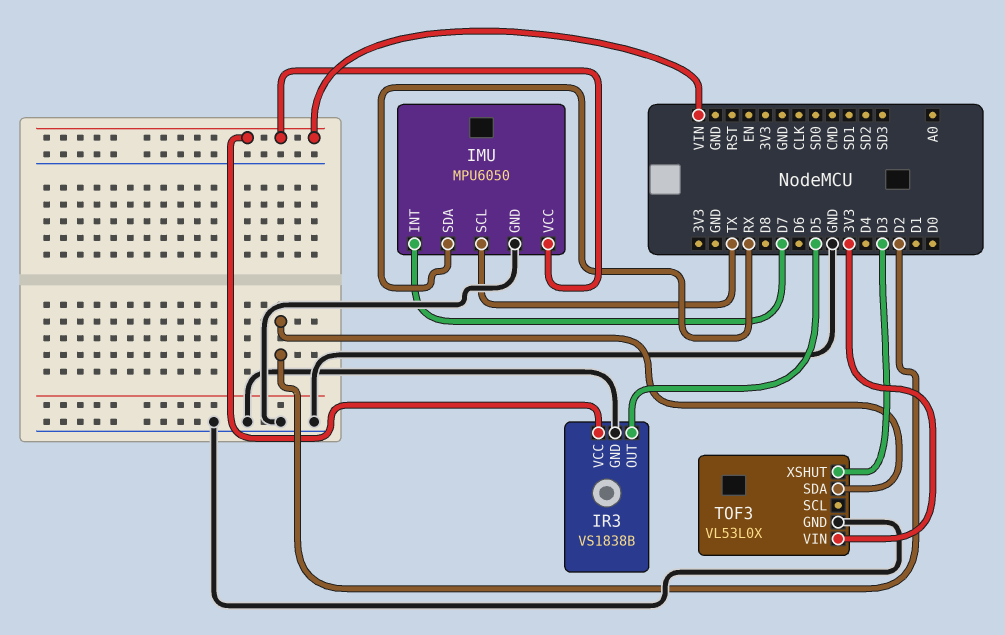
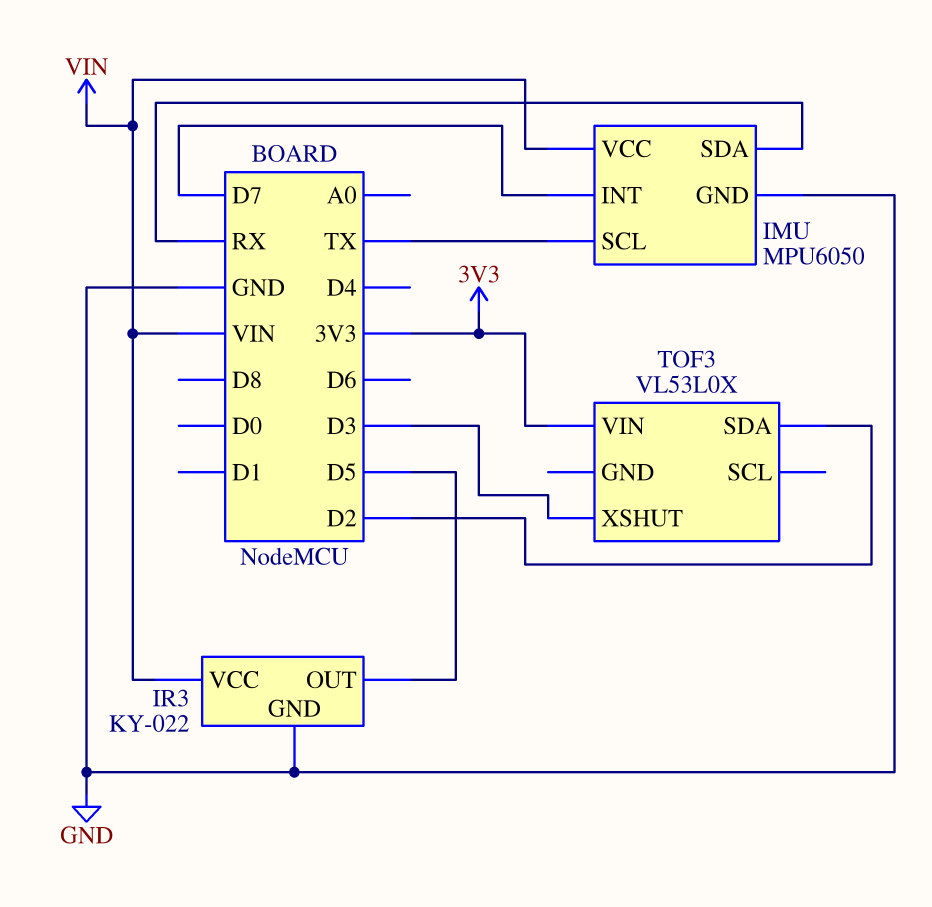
IR3: VS1838B -> KY-022
TOF3 pin GND: GND -> none

